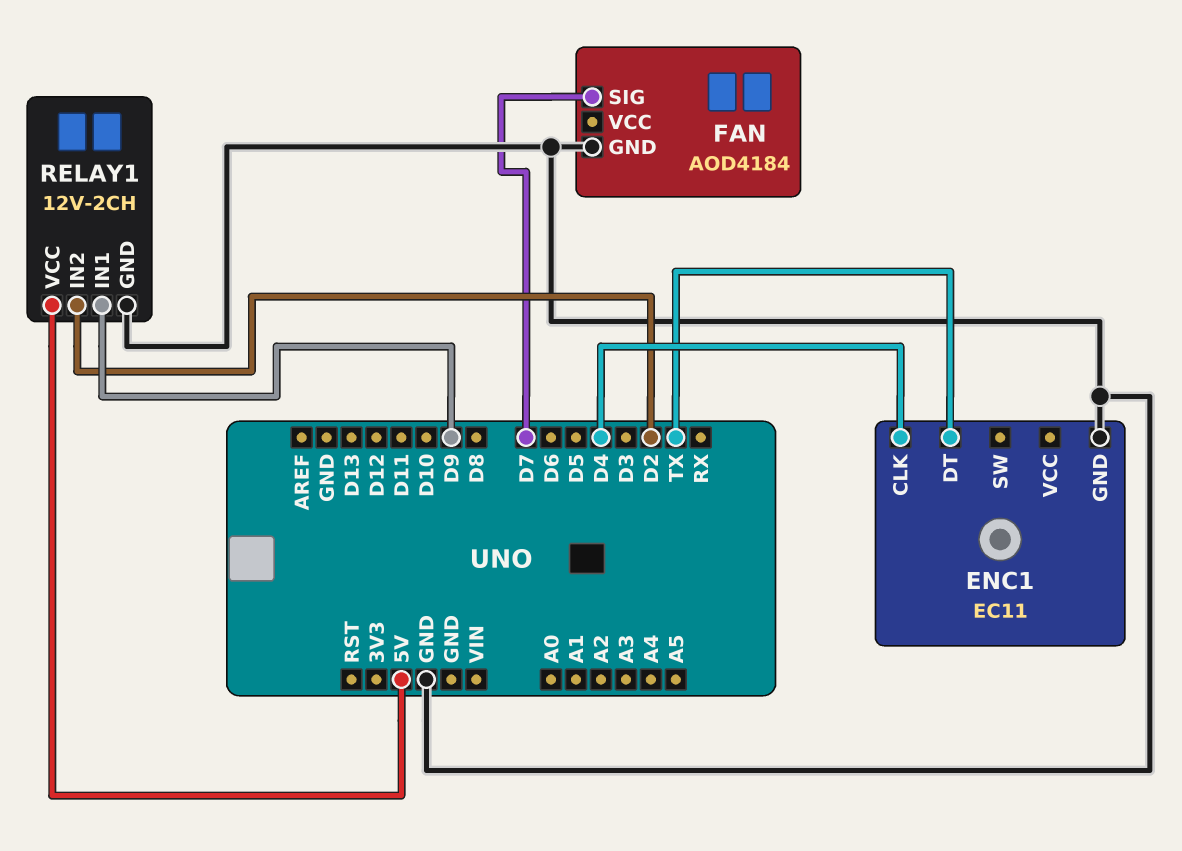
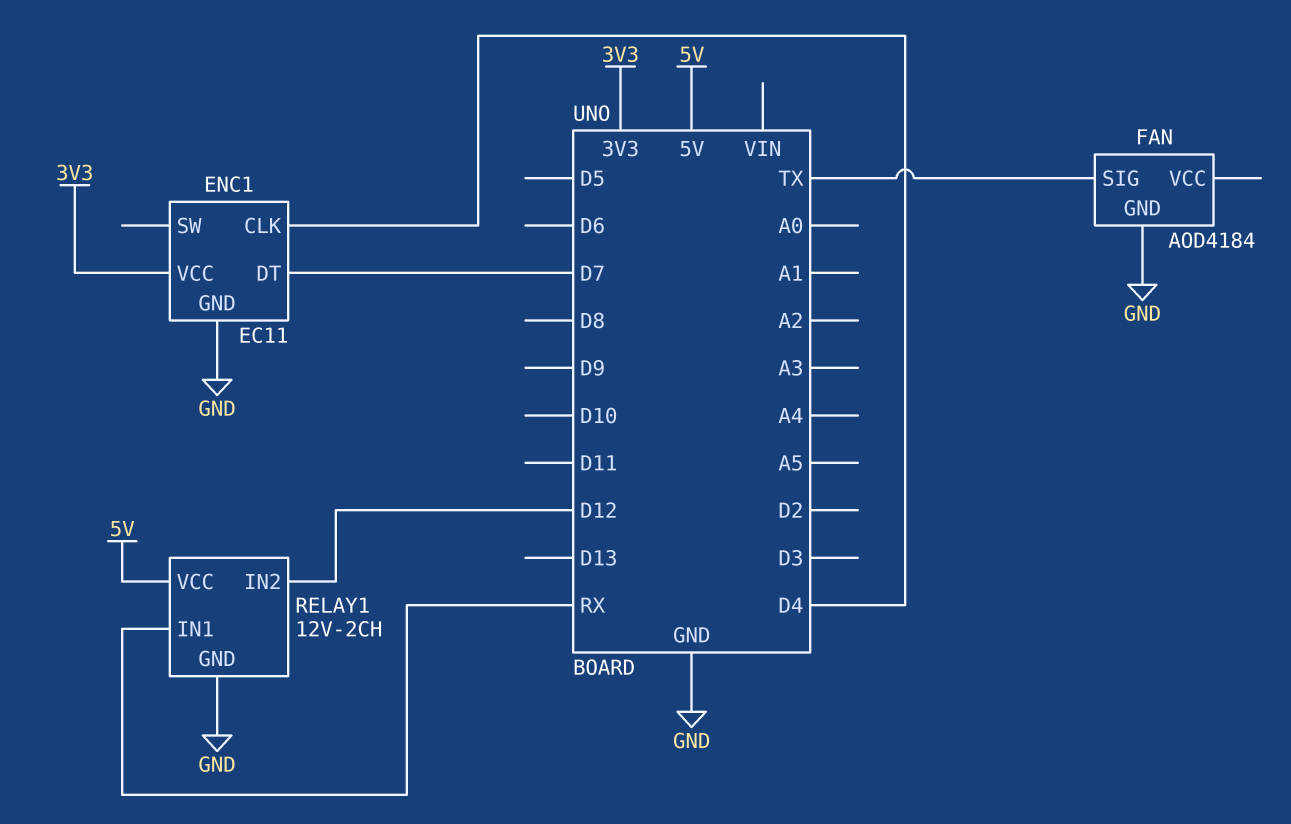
ENC1 pin DT: TX -> D7
ENC1 pin VCC: none -> 3V3
FAN pin SIG: D7 -> TX
RELAY1 pin IN1: D9 -> RX
RELAY1 pin IN2: D2 -> D12

